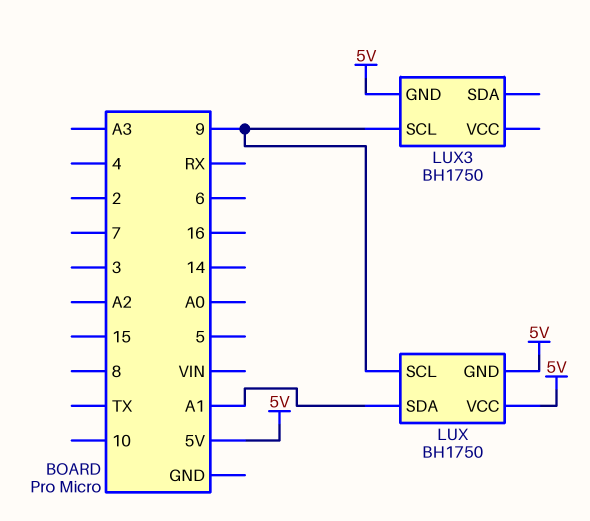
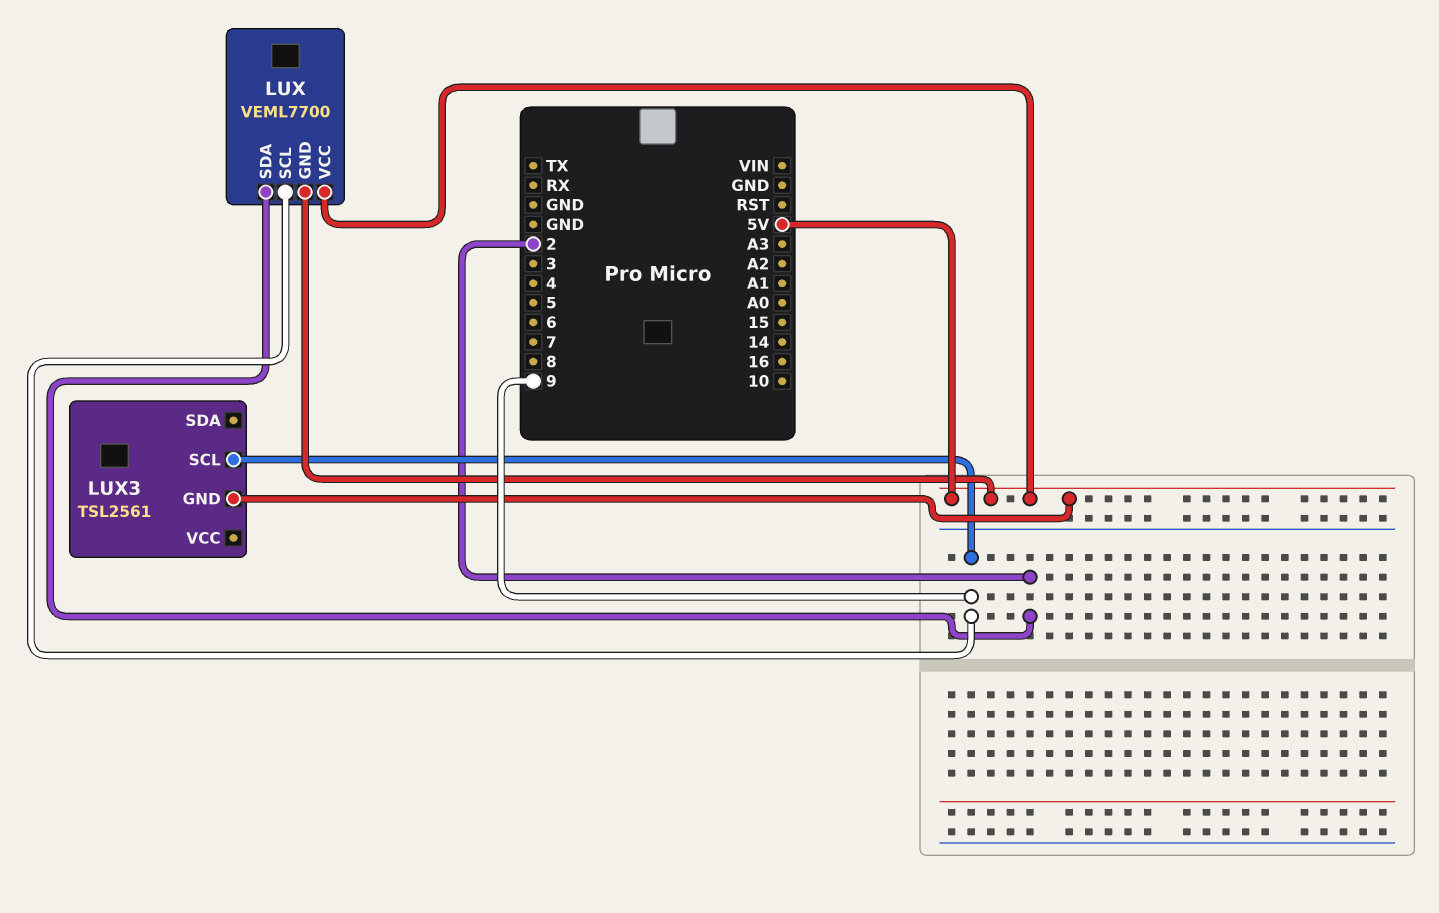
LUX: BH1750 -> VEML7700
LUX pin SDA: A1 -> 2
LUX3: BH1750 -> TSL2561

